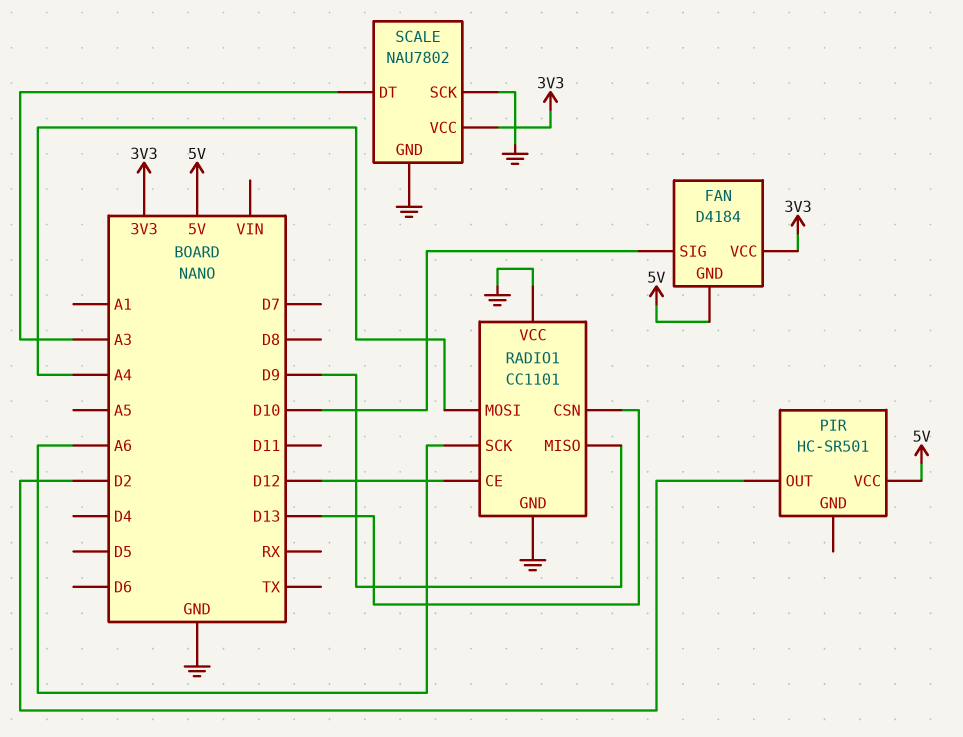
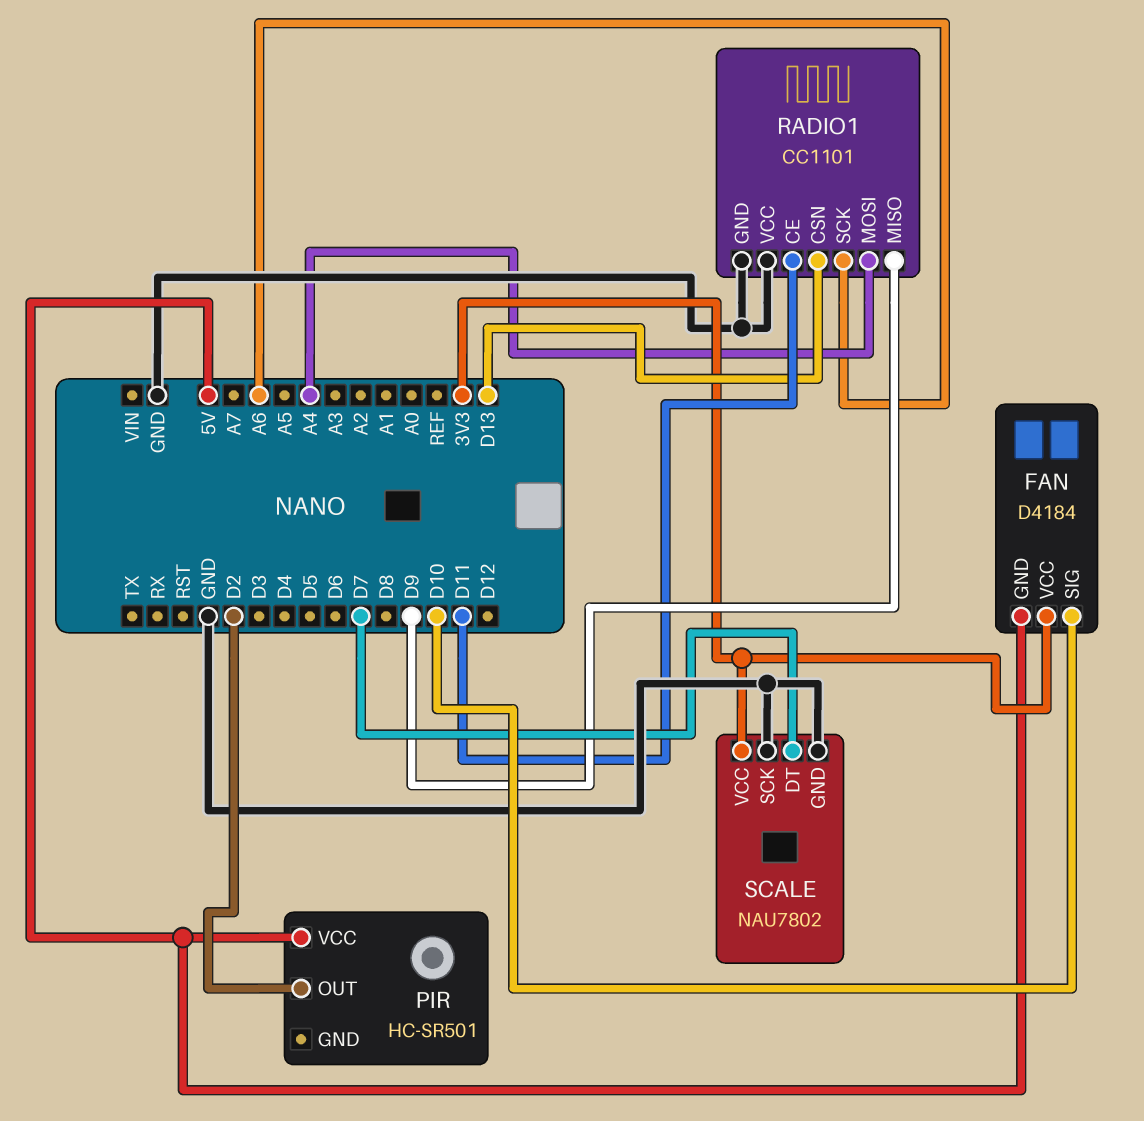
RADIO1 pin CE: D12 -> D11
SCALE pin DT: A3 -> D7

